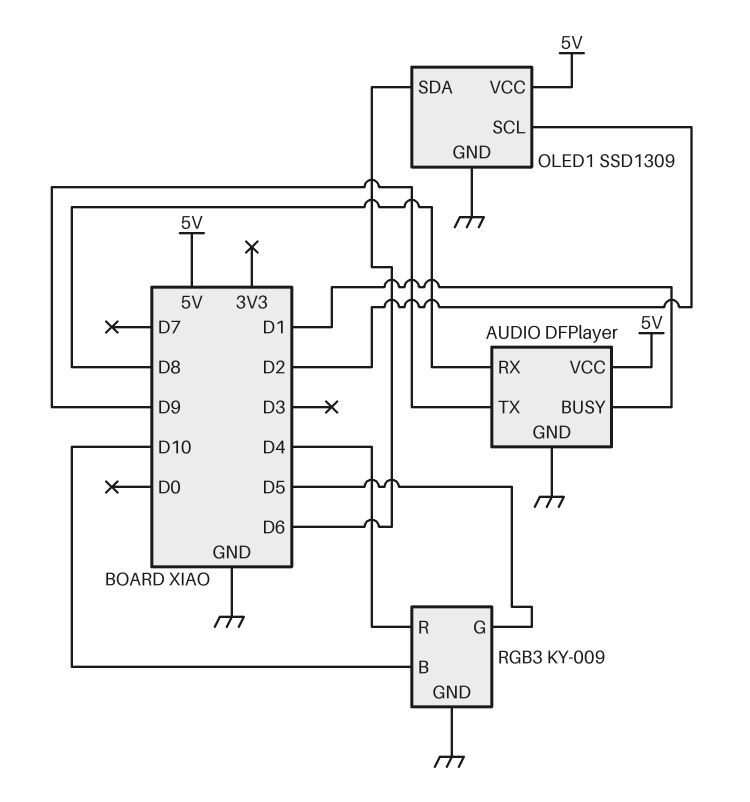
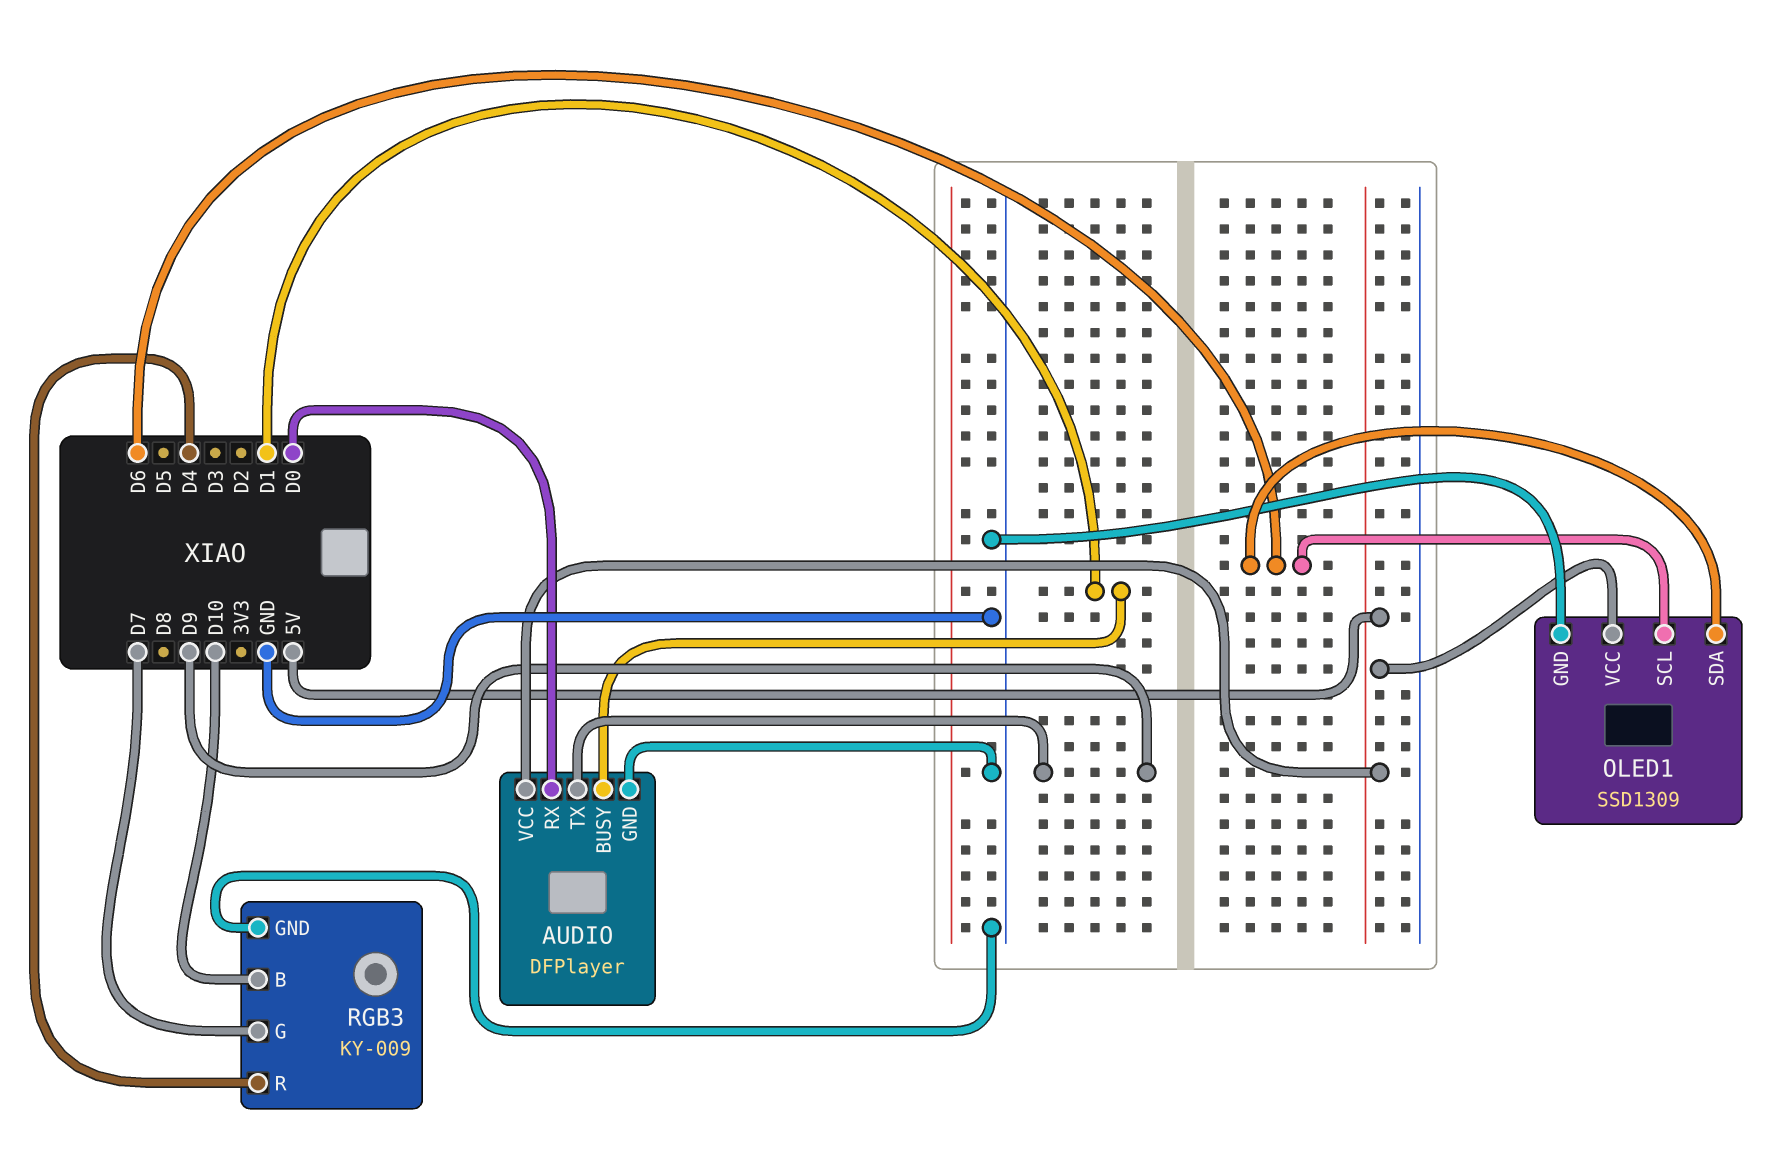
AUDIO pin RX: D8 -> D0
OLED1 pin SCL: D2 -> D6
RGB3 pin G: D5 -> D7

